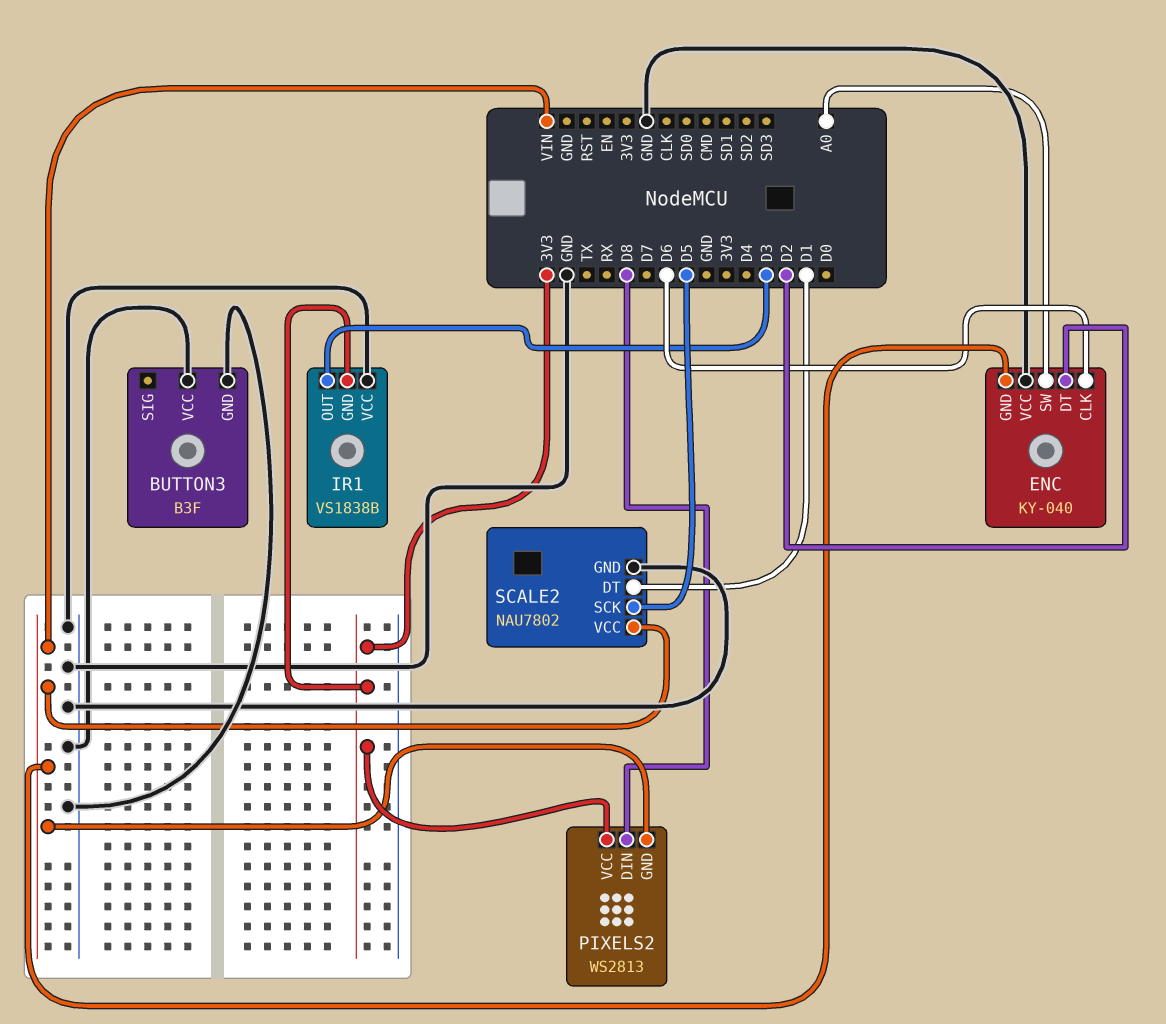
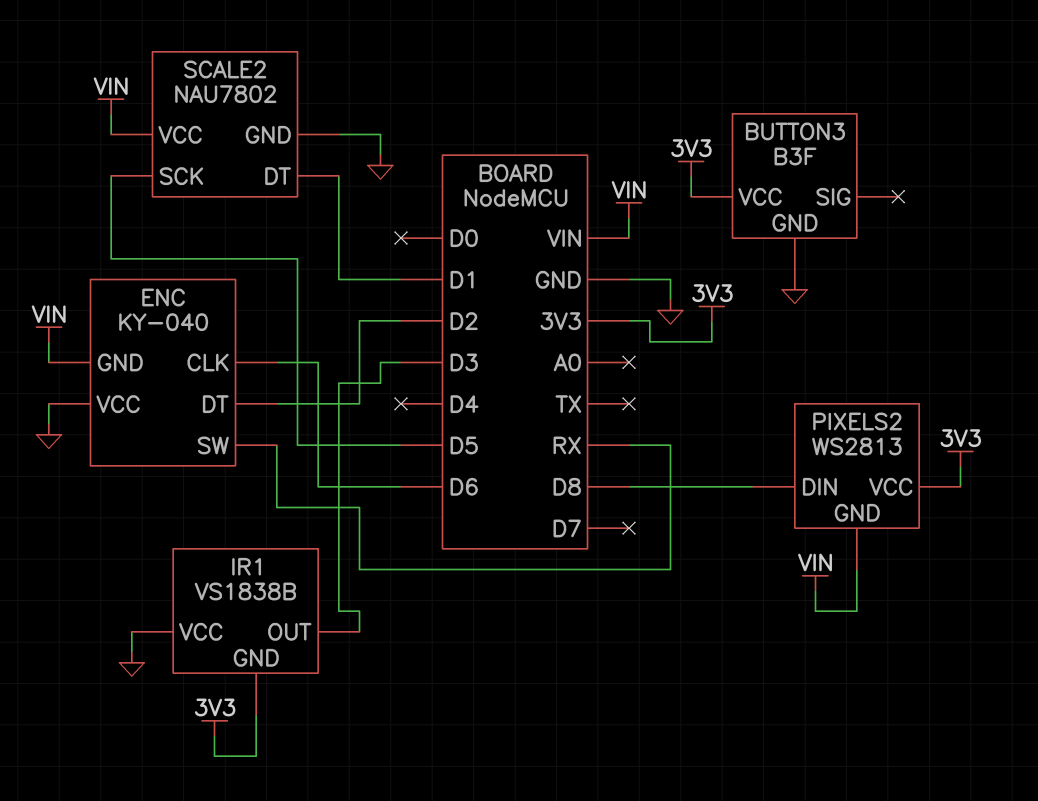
BUTTON3 pin VCC: GND -> 3V3
ENC pin SW: A0 -> RX

